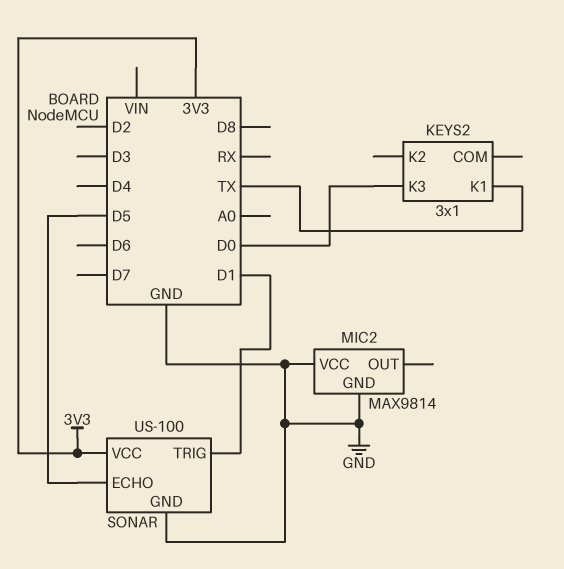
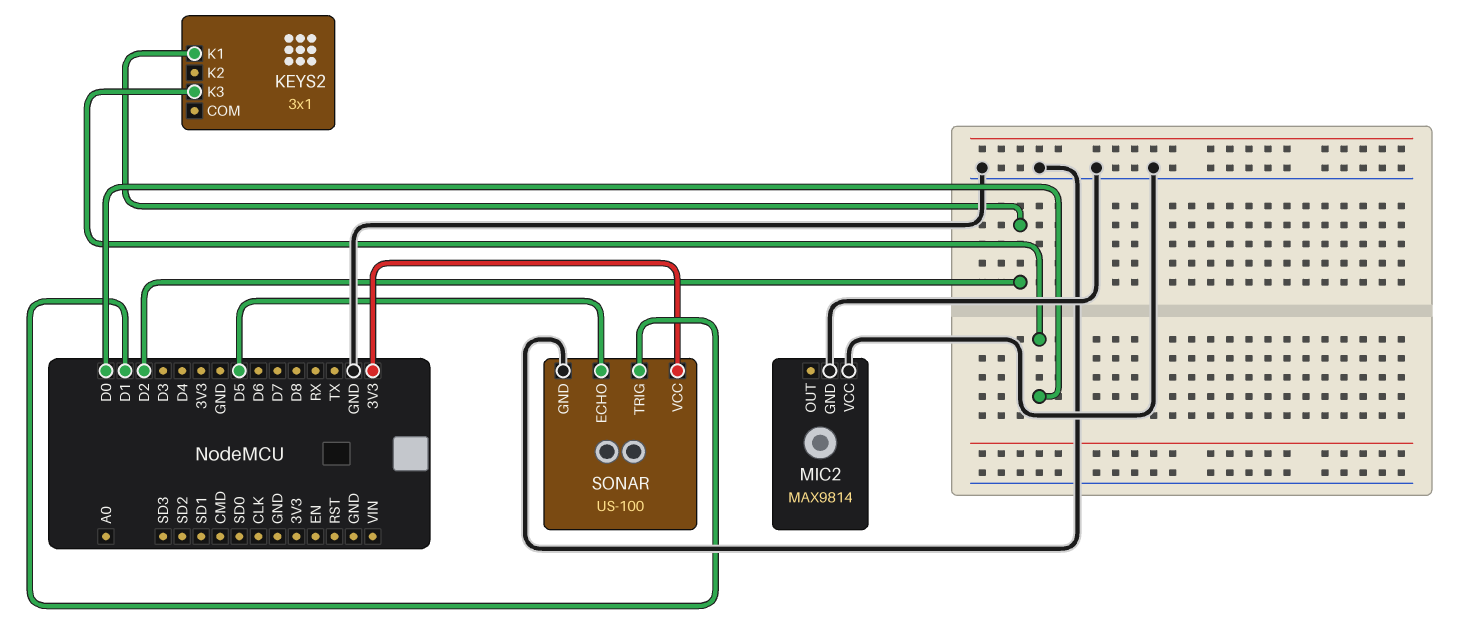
KEYS2 pin K1: TX -> D2

